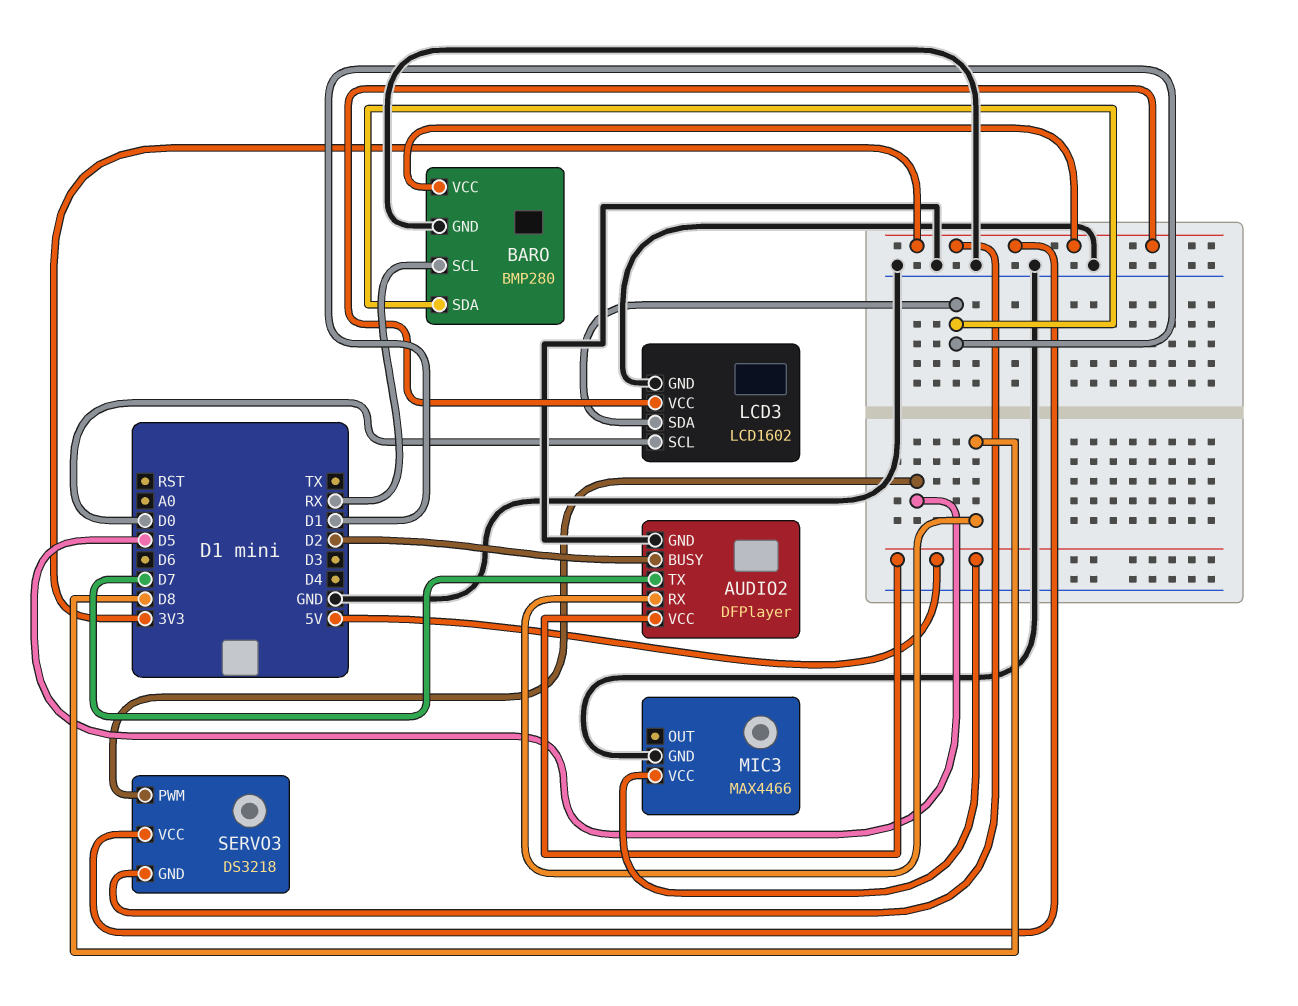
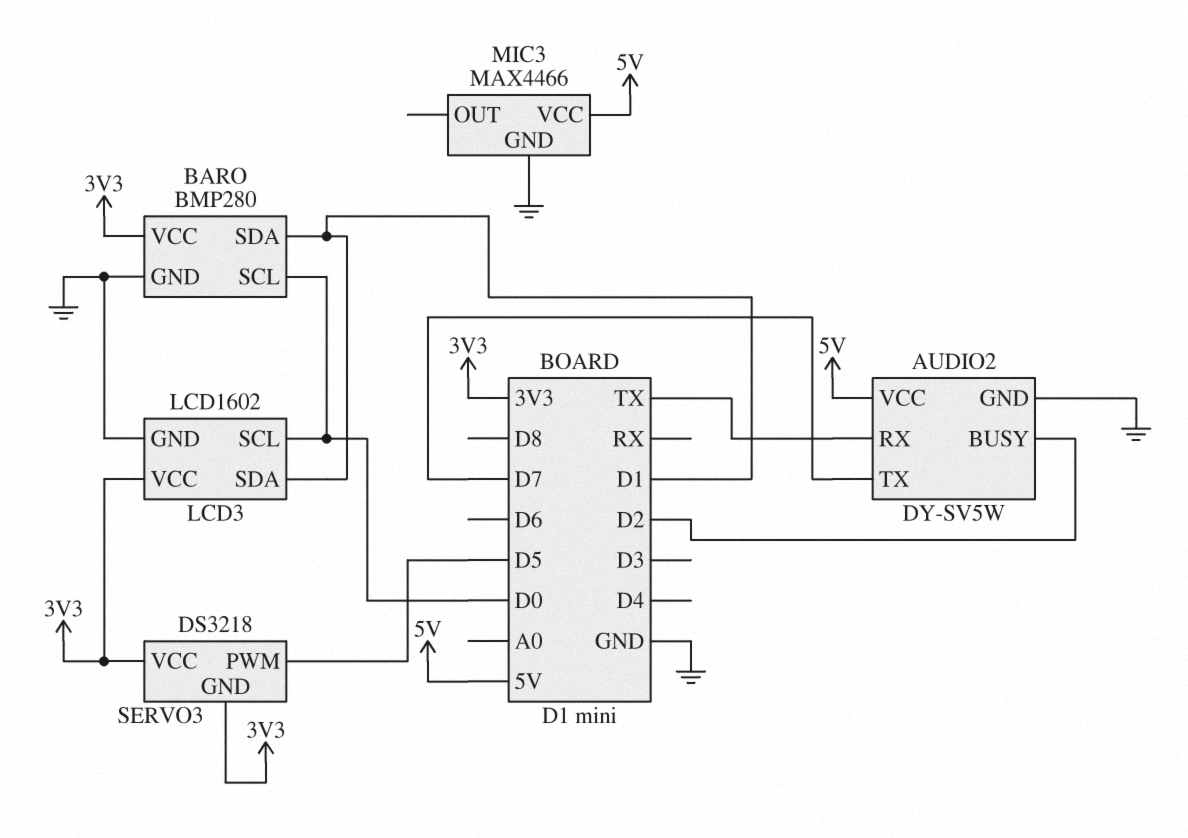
AUDIO2: DFPlayer -> DY-SV5W
AUDIO2 pin RX: D8 -> TX
BARO pin SCL: RX -> D0

